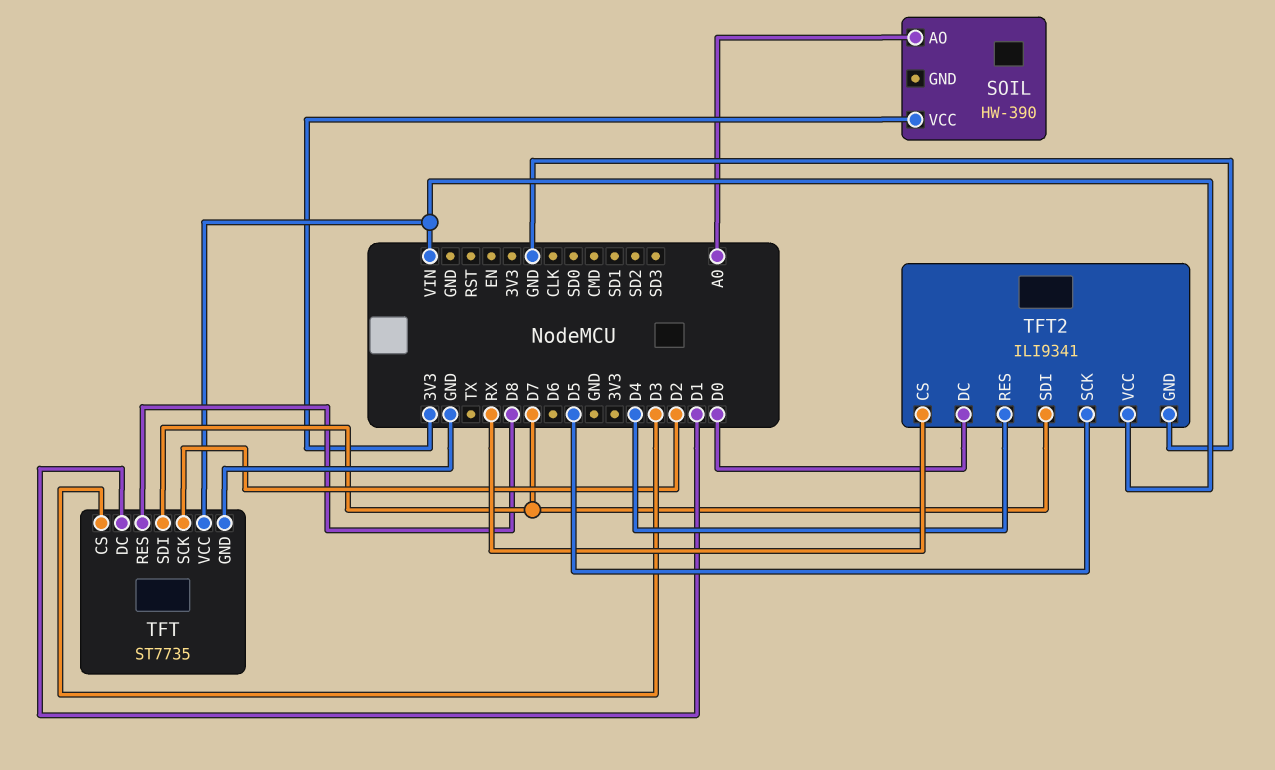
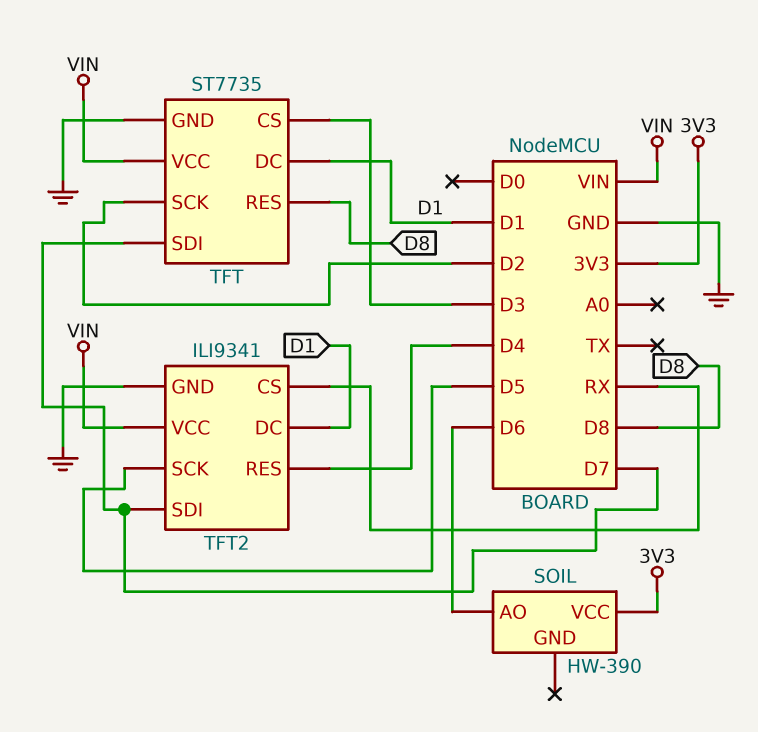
SOIL pin AO: A0 -> D6
TFT2 pin DC: D0 -> D1

